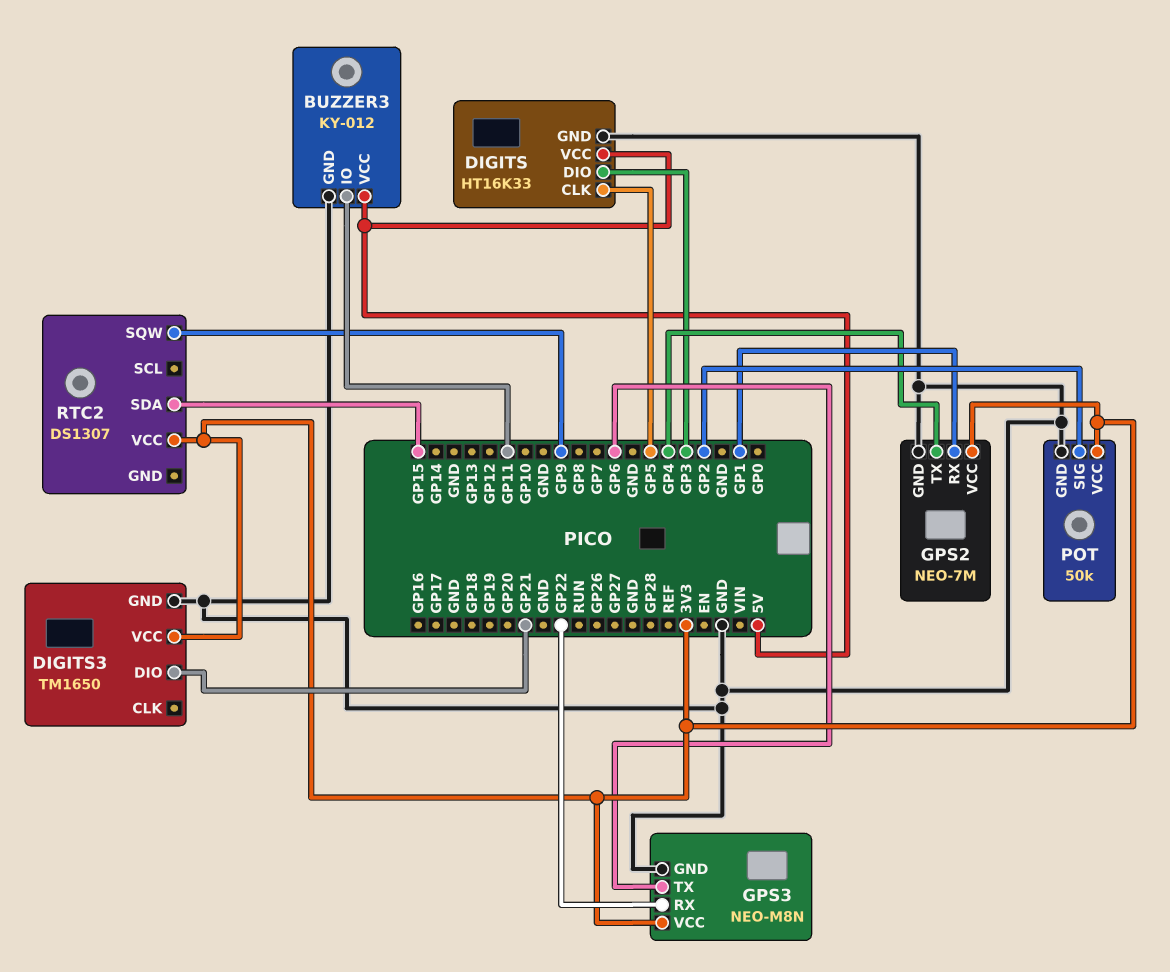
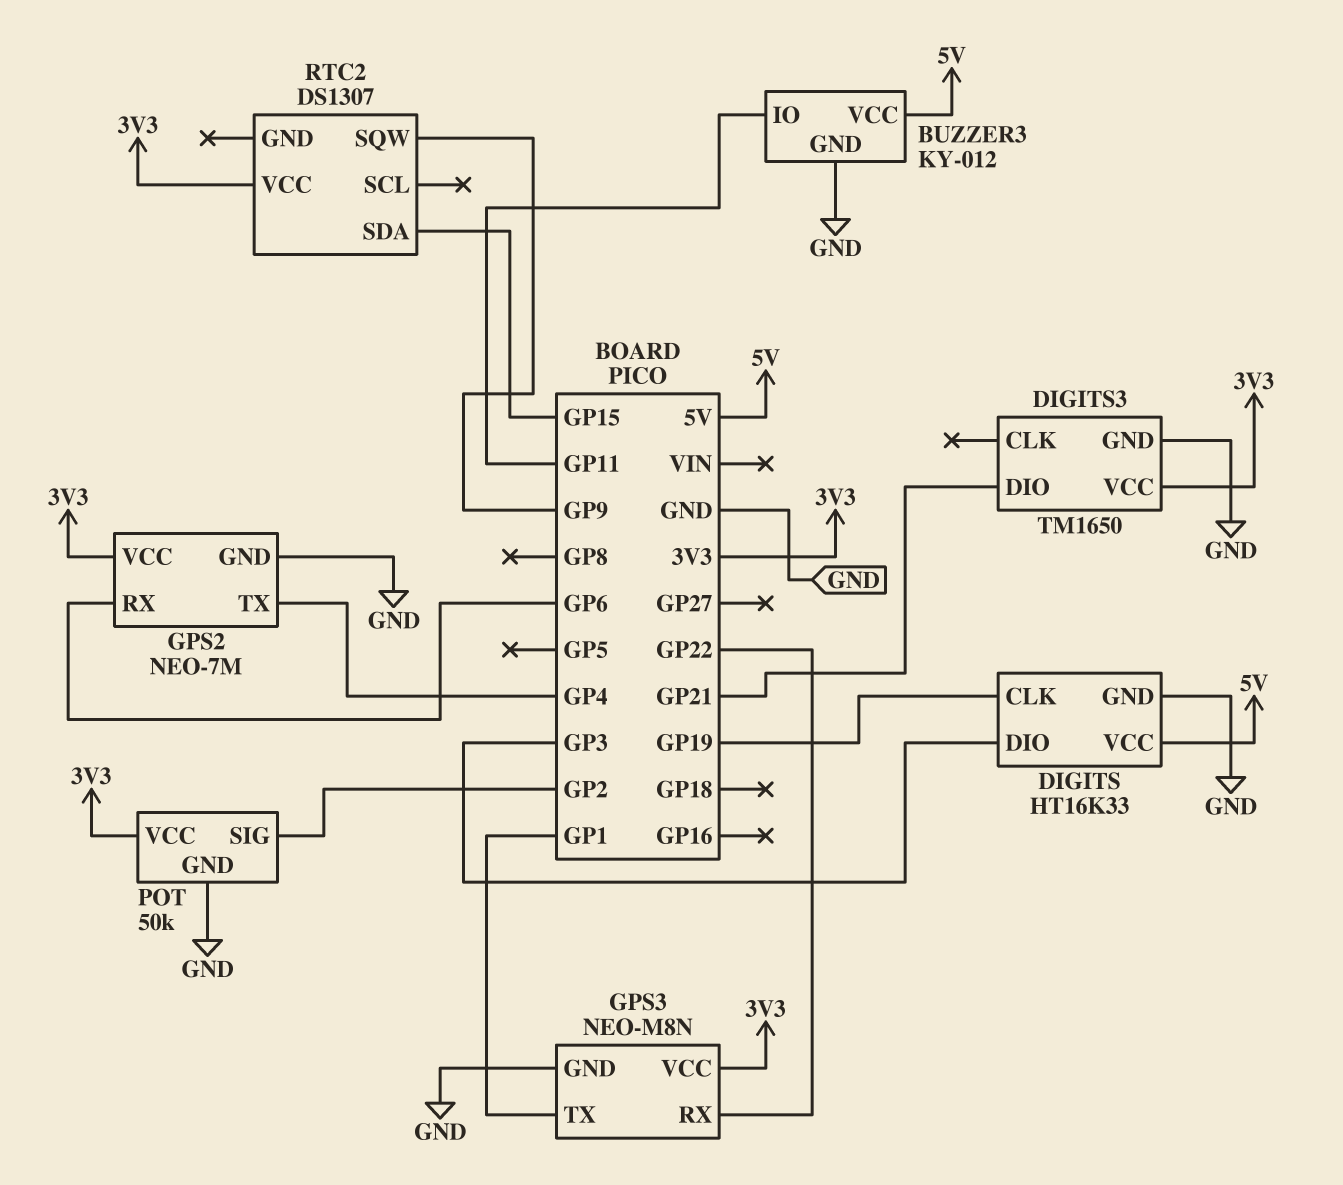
DIGITS pin CLK: GP5 -> GP19
GPS2 pin RX: GP1 -> GP6
GPS3 pin TX: GP6 -> GP1

